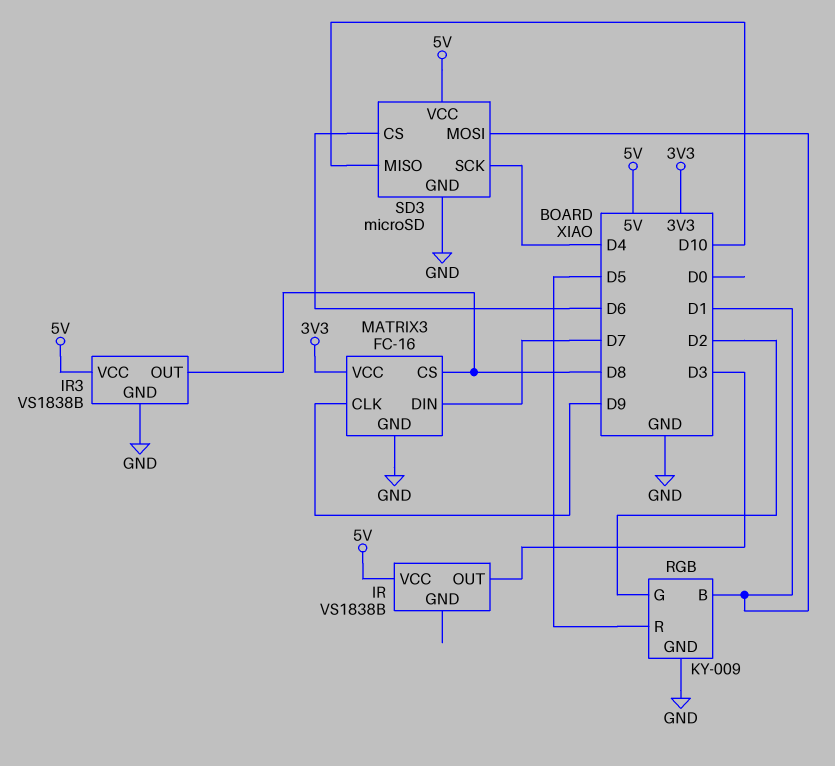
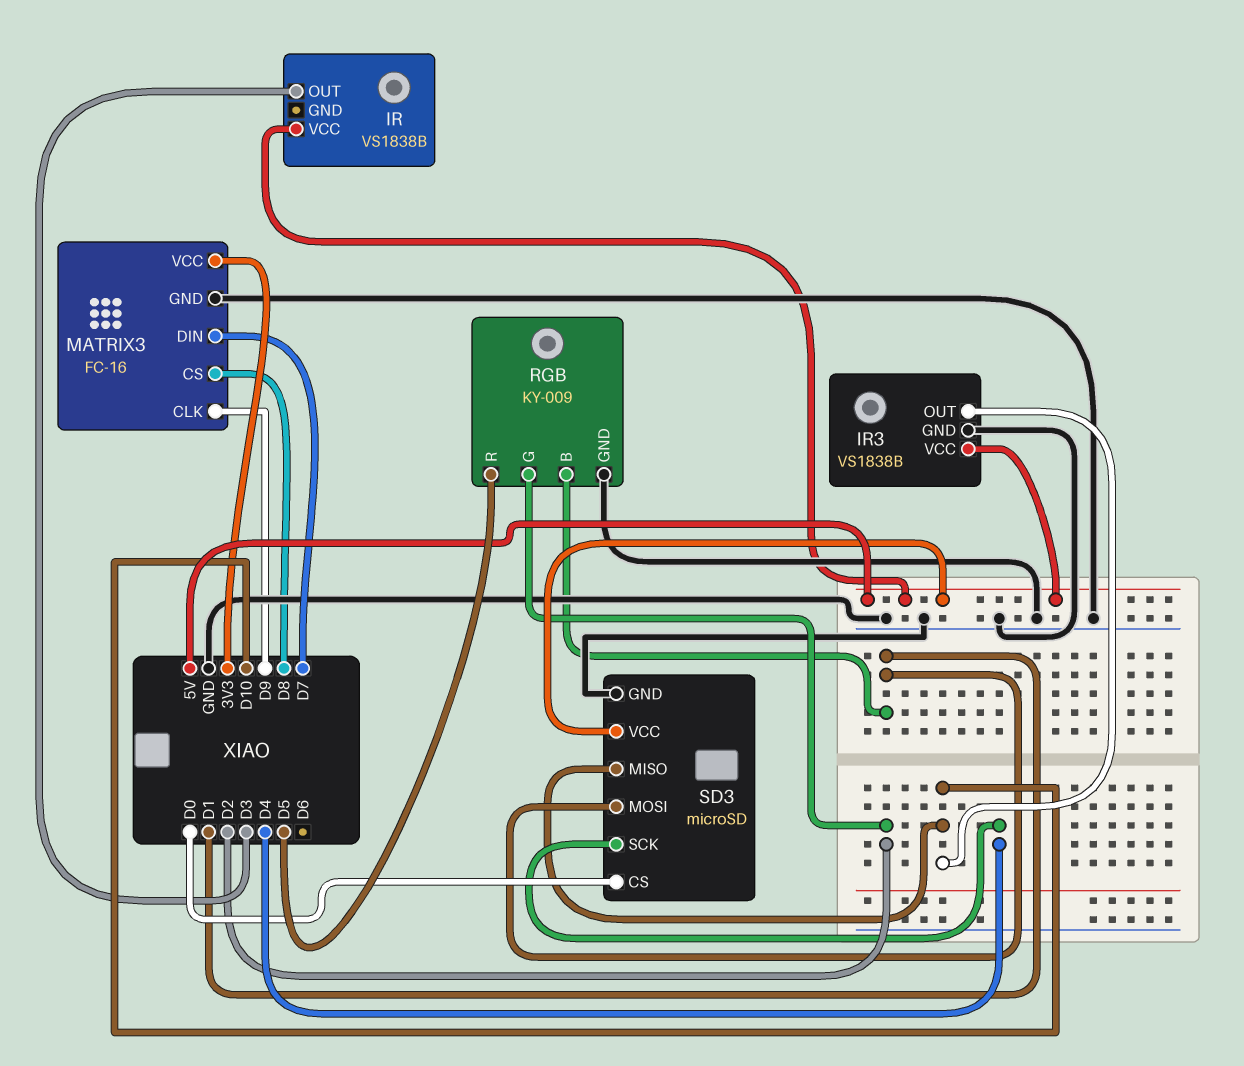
IR3 pin OUT: D8 -> D10
SD3 pin CS: D6 -> D0

